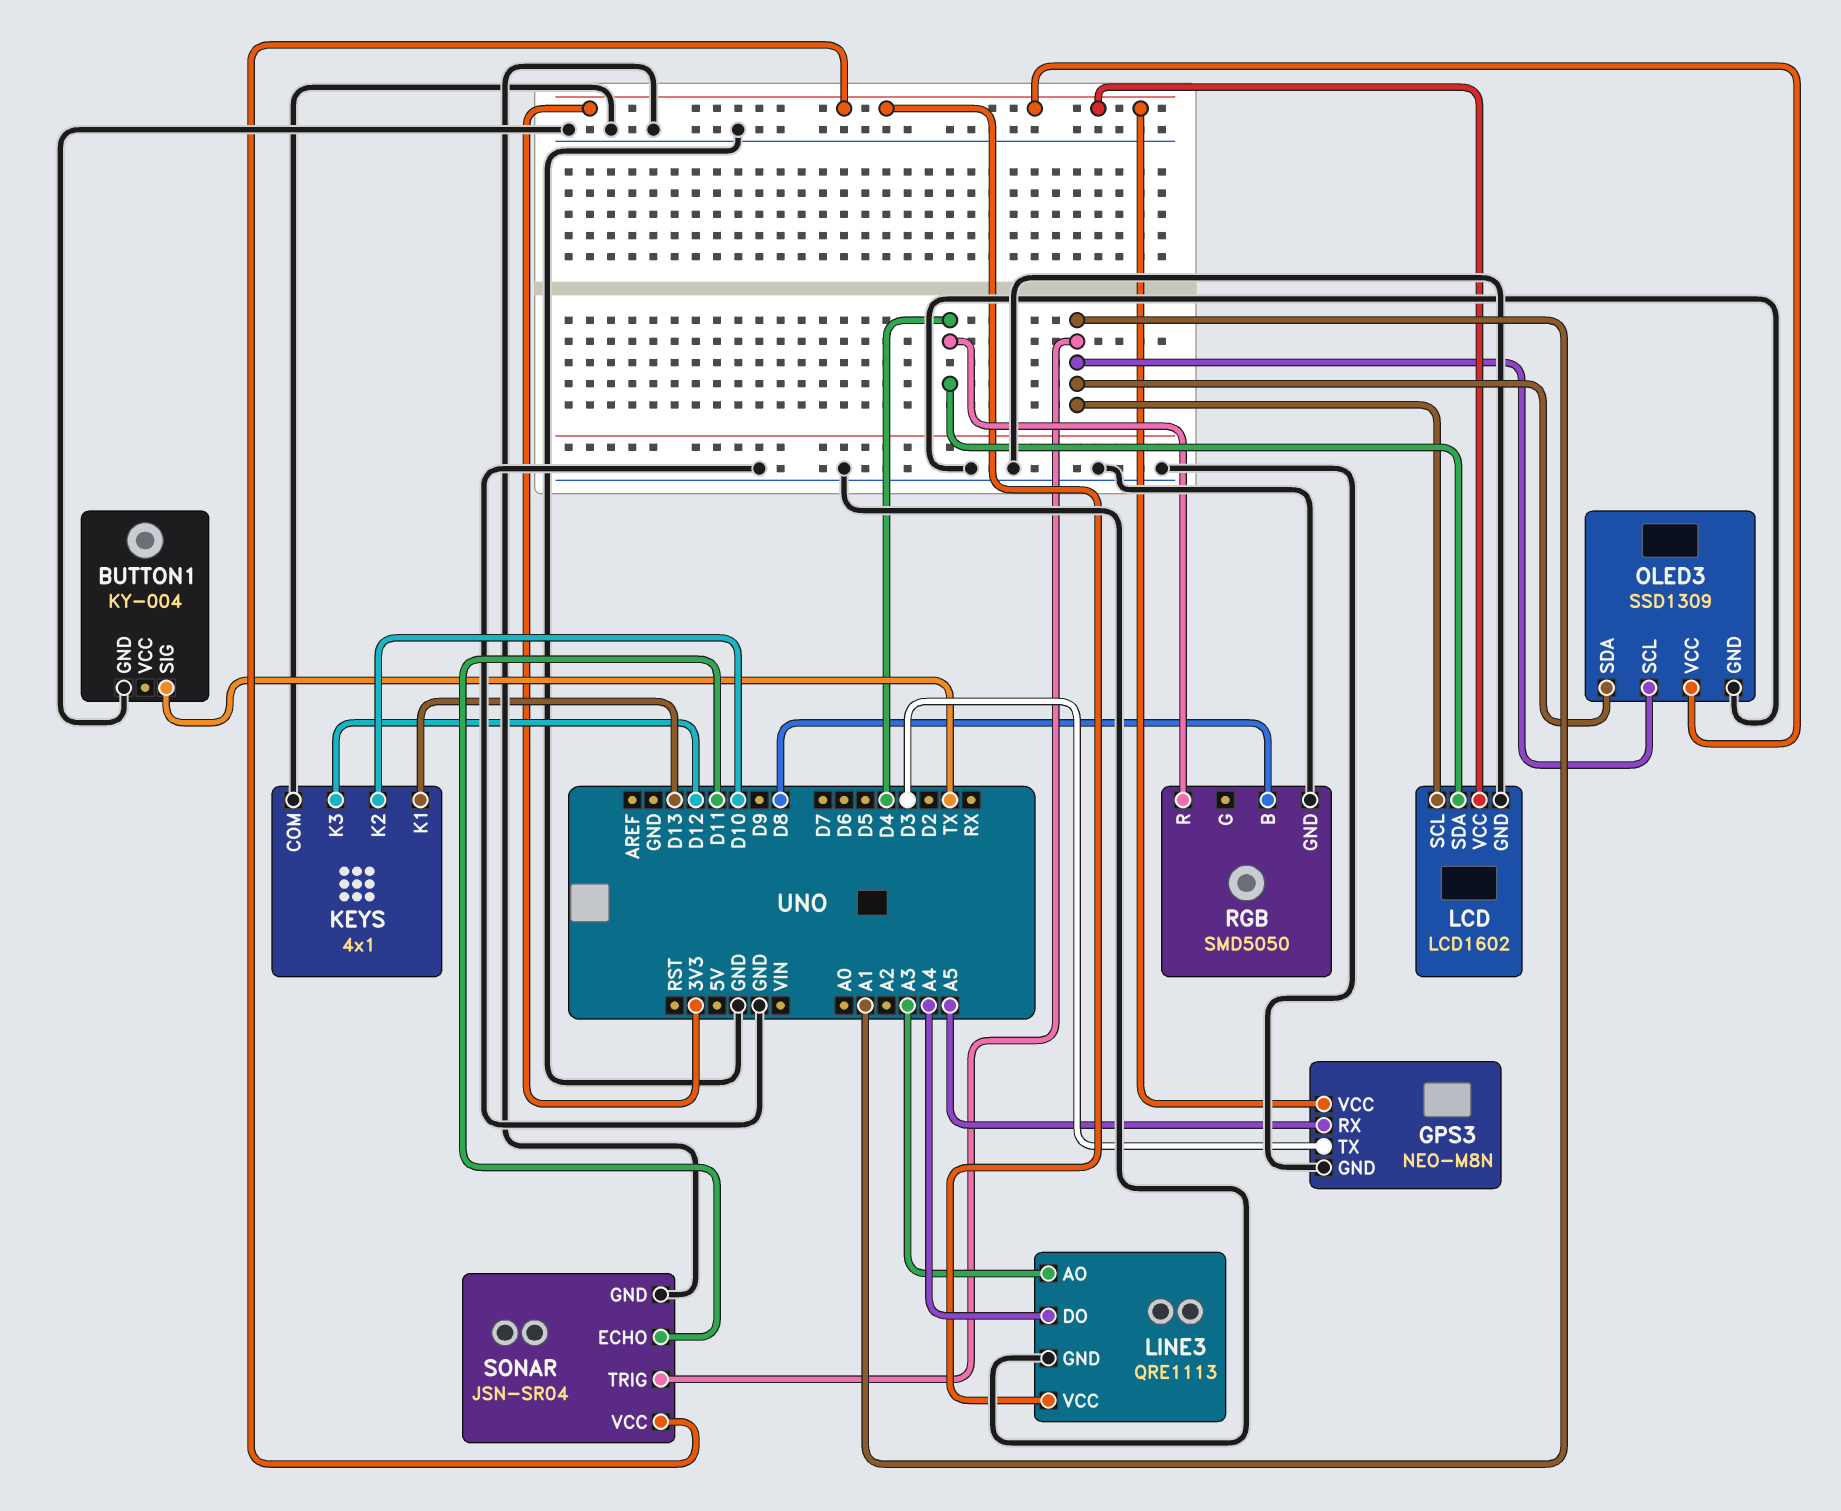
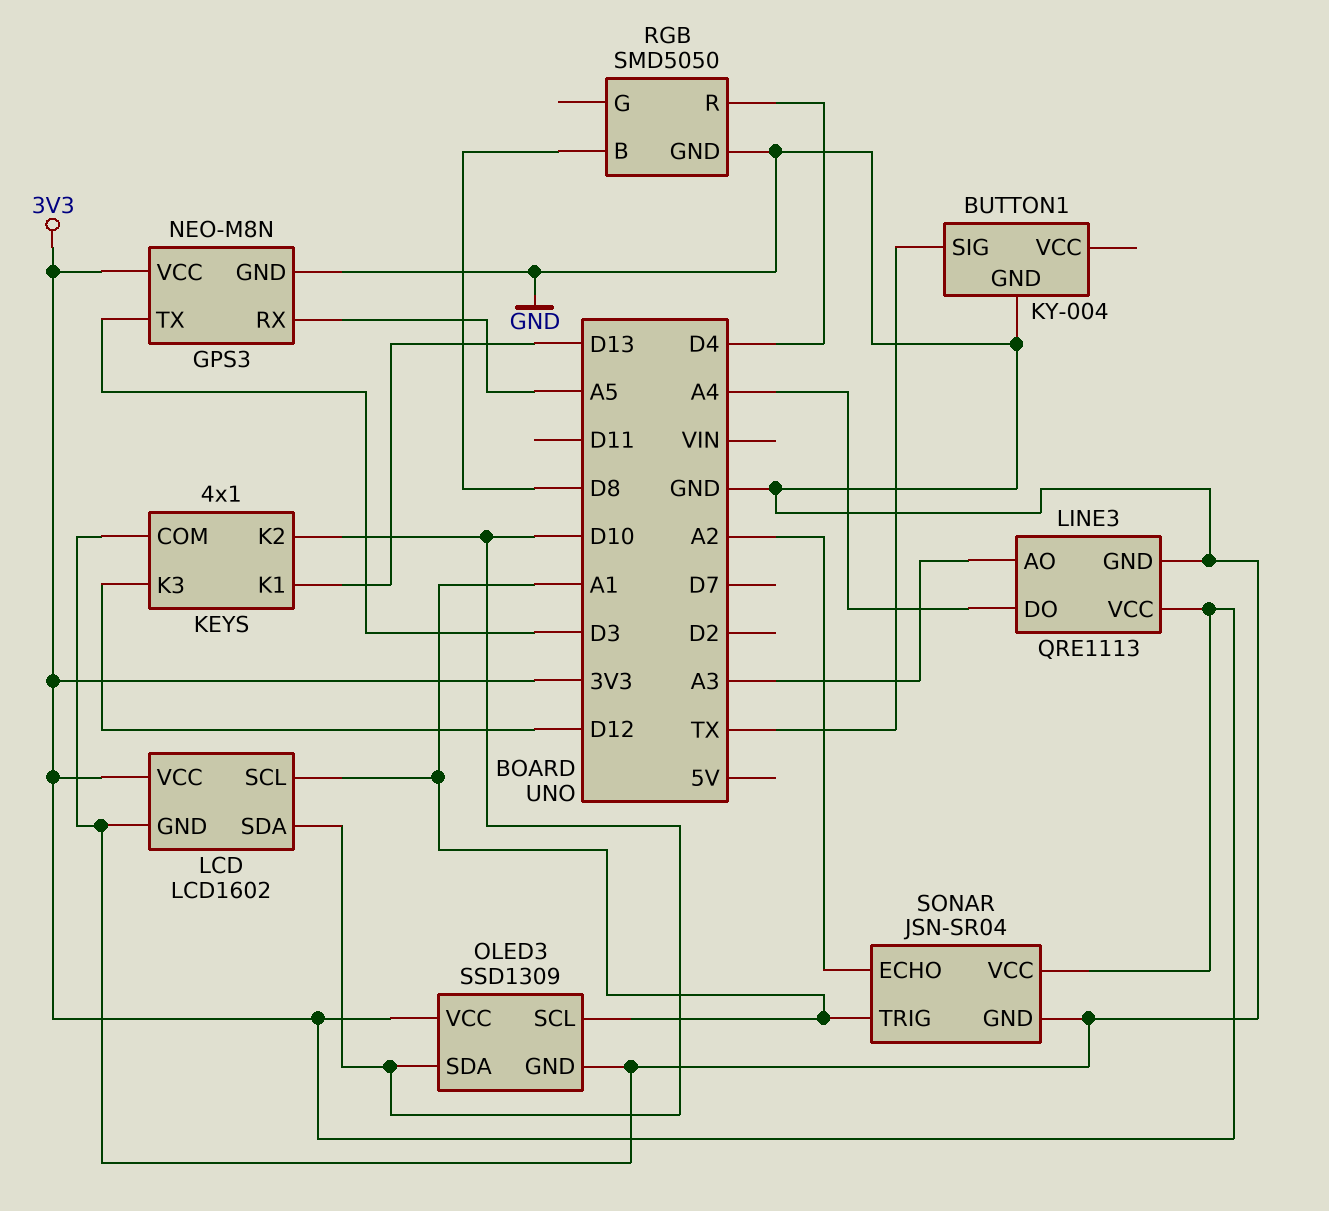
LCD pin SDA: D4 -> D10
OLED3 pin SDA: A1 -> D10
SONAR pin ECHO: D11 -> A2

